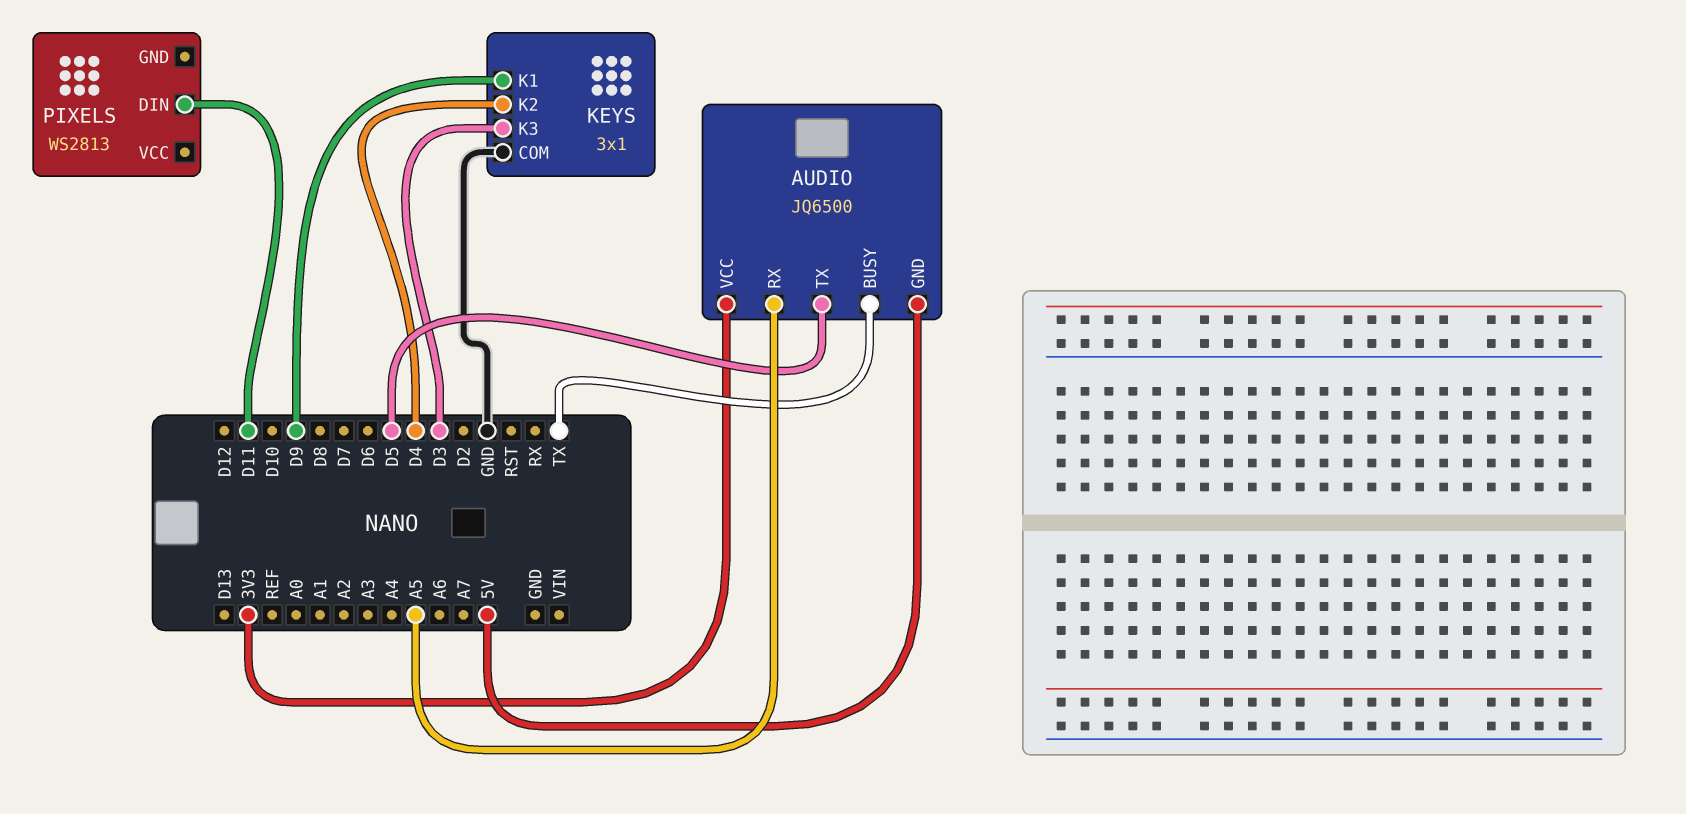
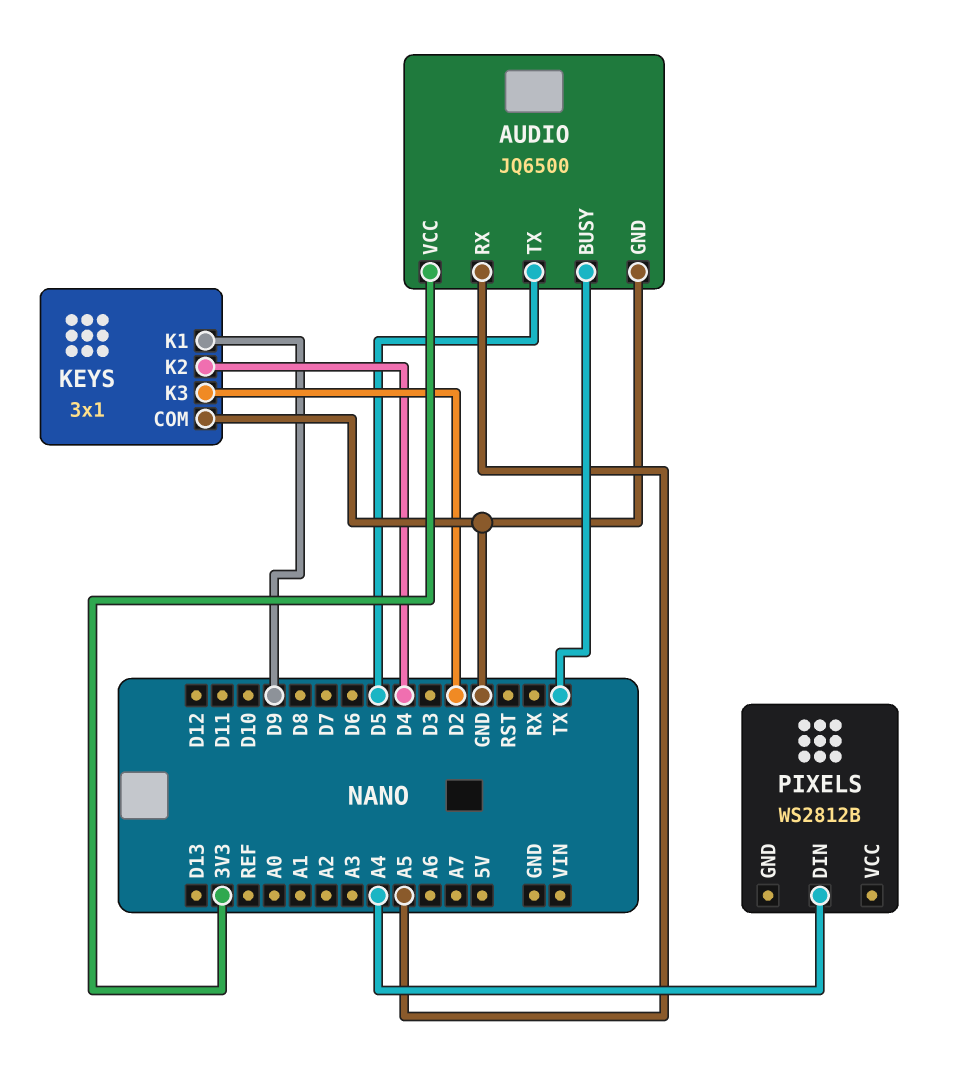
AUDIO pin GND: 5V -> GND
KEYS pin K3: D3 -> D2
PIXELS: WS2813 -> WS2812B
PIXELS pin DIN: D11 -> A4

